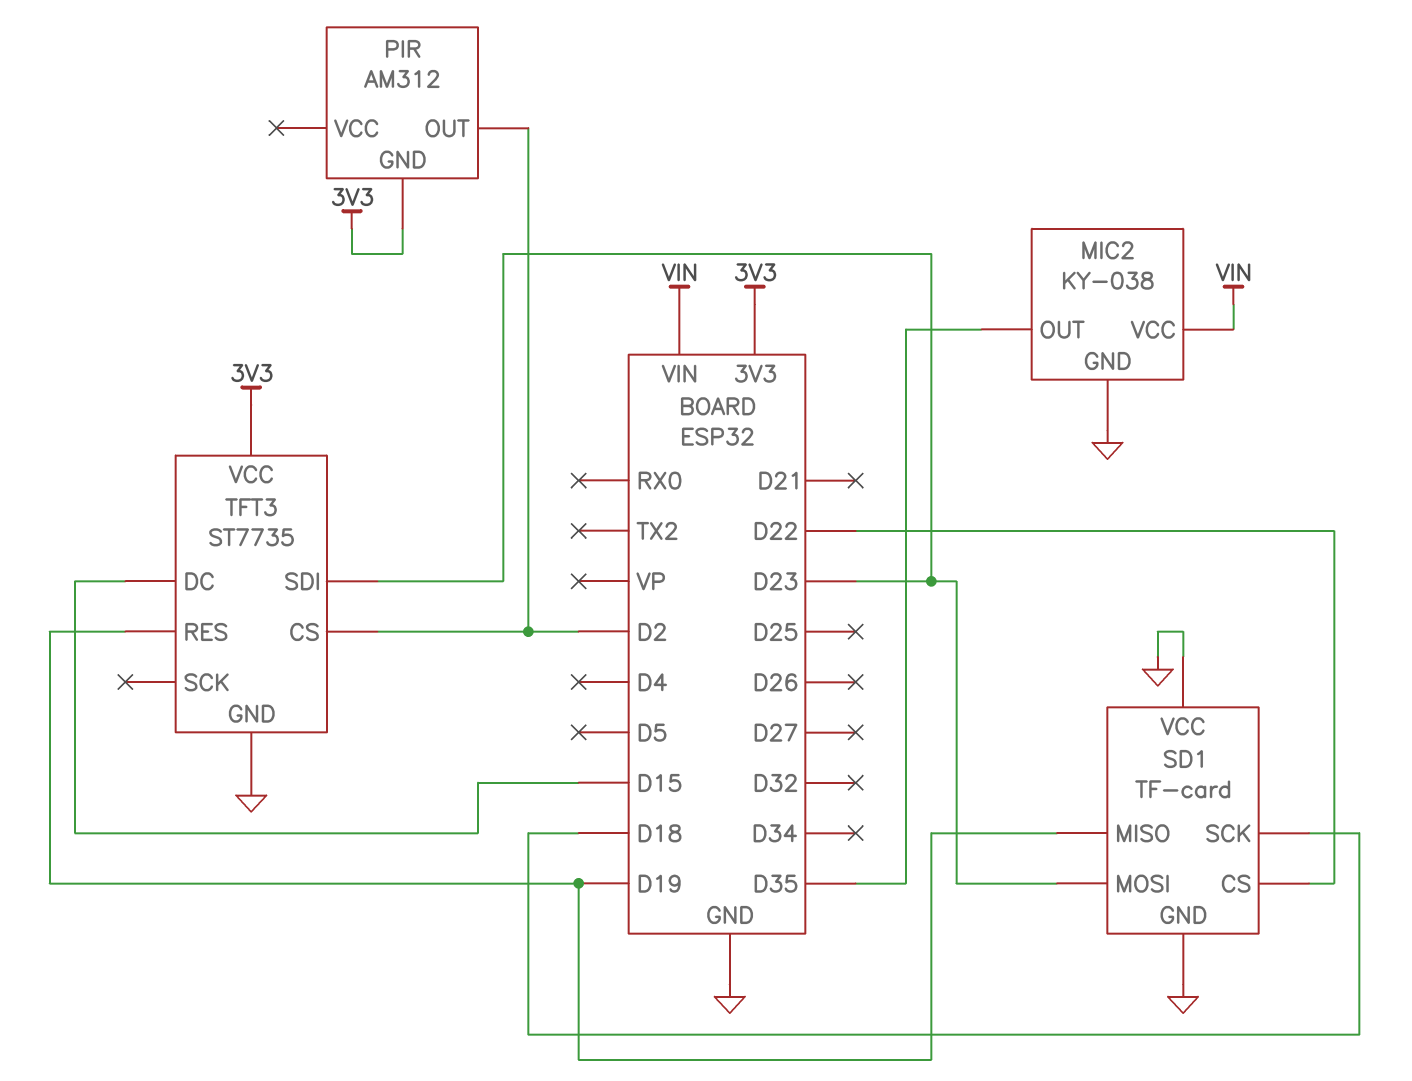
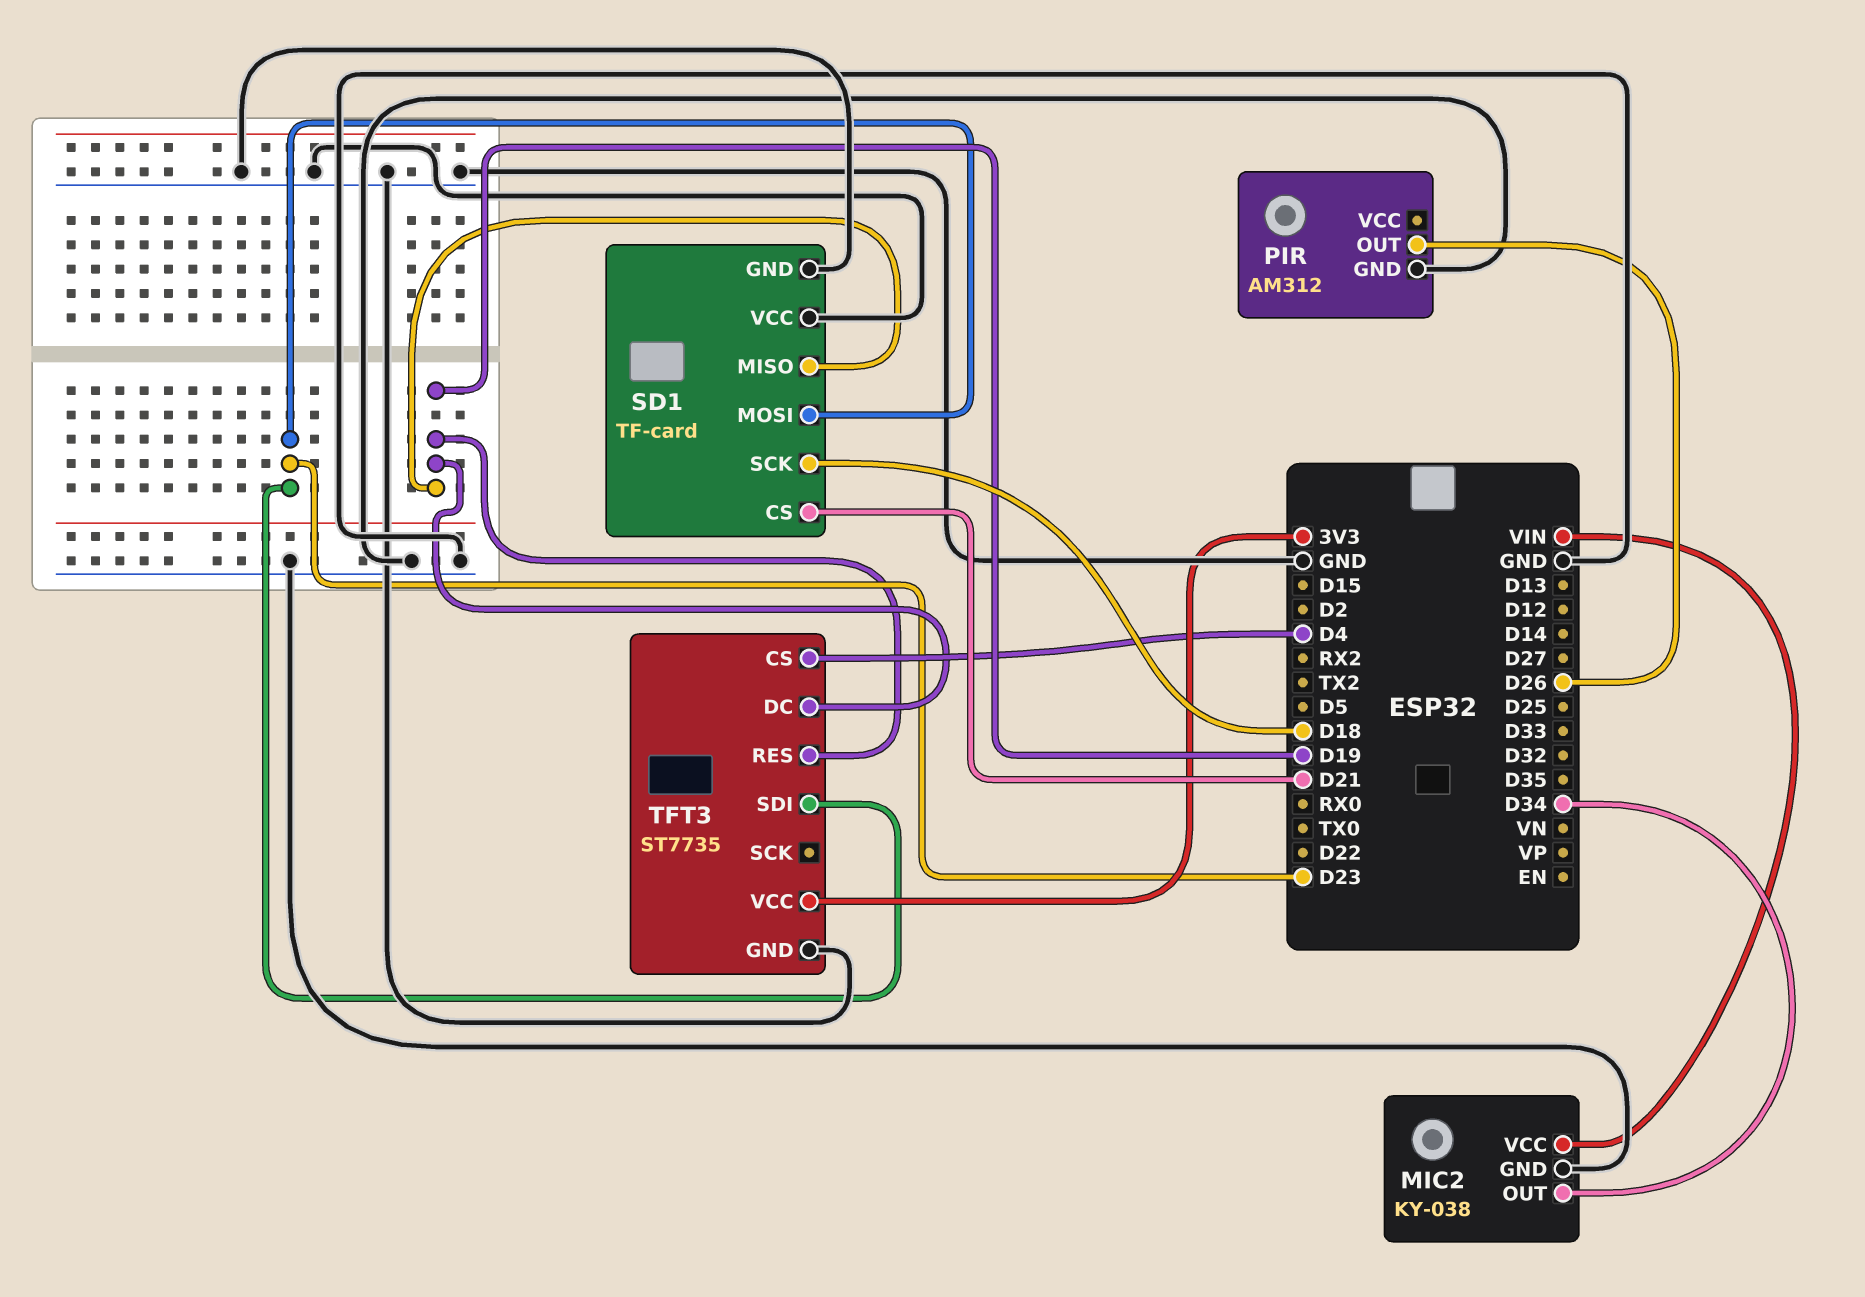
MIC2 pin OUT: D35 -> D34
PIR pin GND: 3V3 -> GND
PIR pin OUT: D2 -> D26
SD1 pin CS: D22 -> D21
TFT3 pin CS: D2 -> D4
TFT3 pin DC: D15 -> D19

